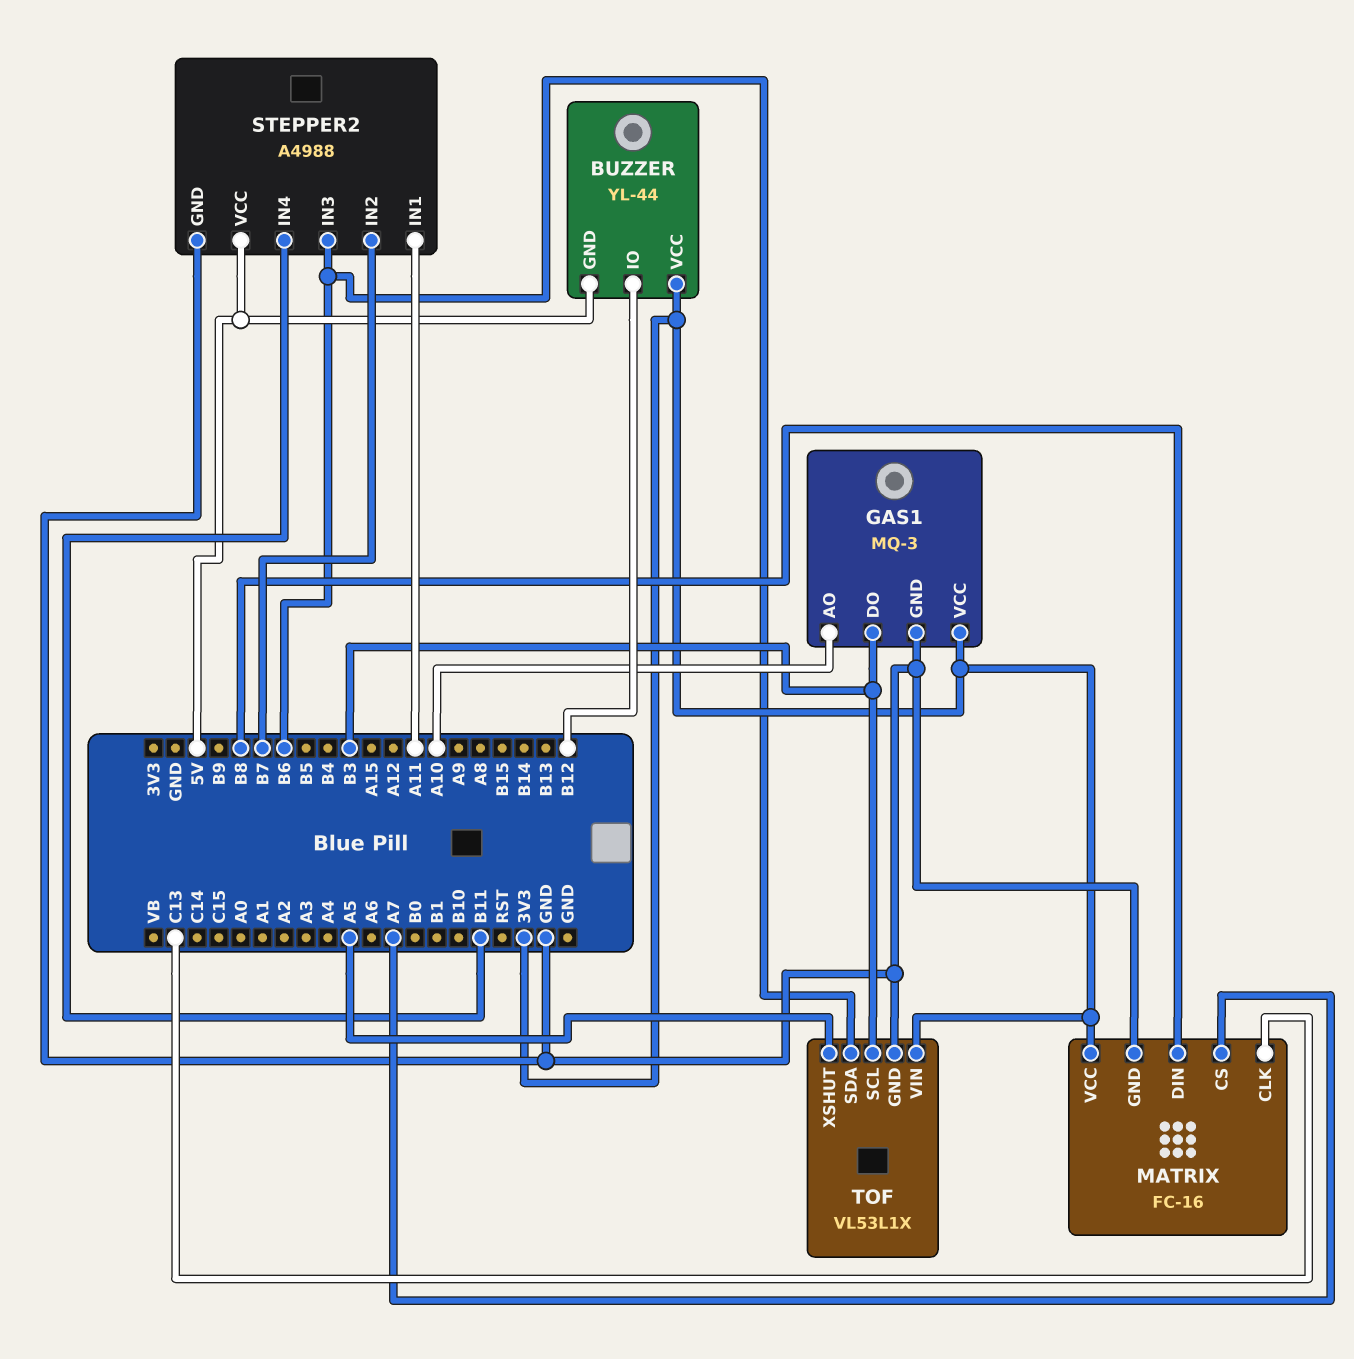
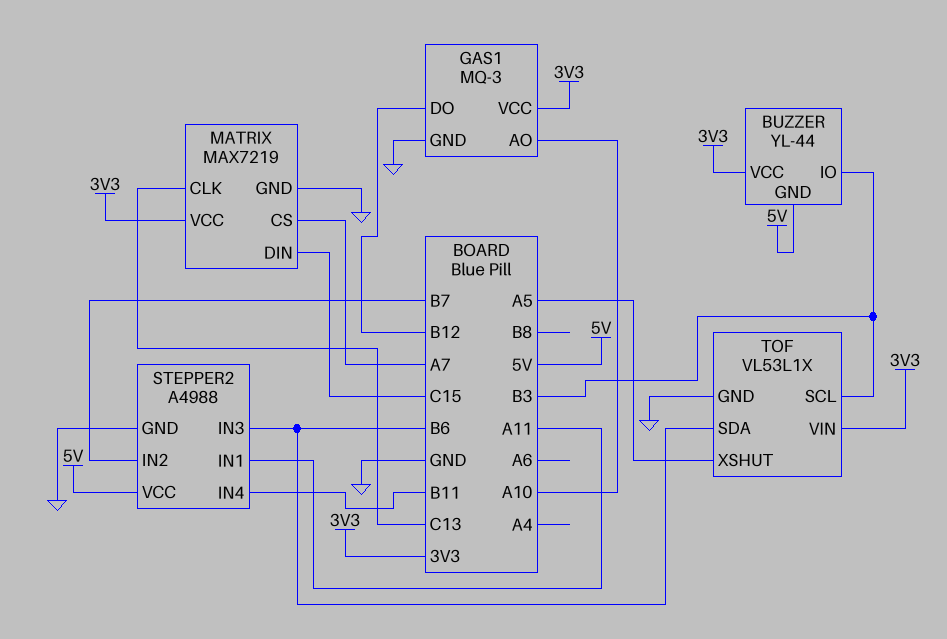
BUZZER pin IO: B12 -> B3
GAS1 pin DO: B3 -> B12
MATRIX: FC-16 -> MAX7219
MATRIX pin DIN: B8 -> C15

